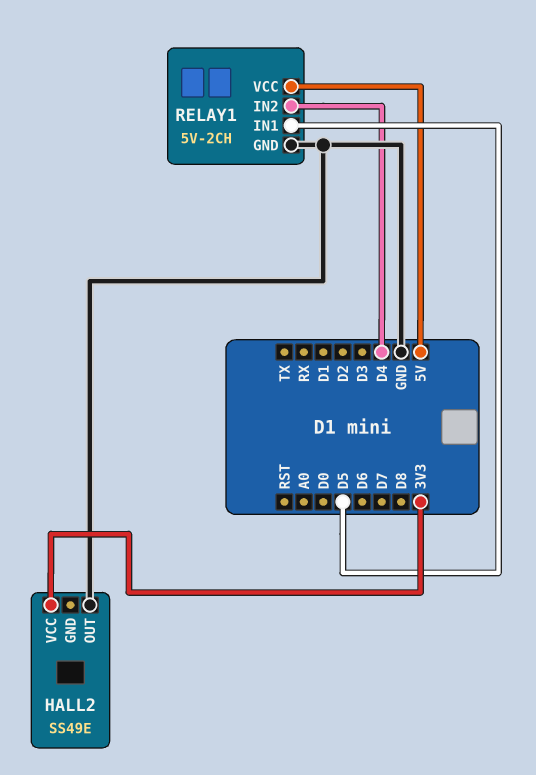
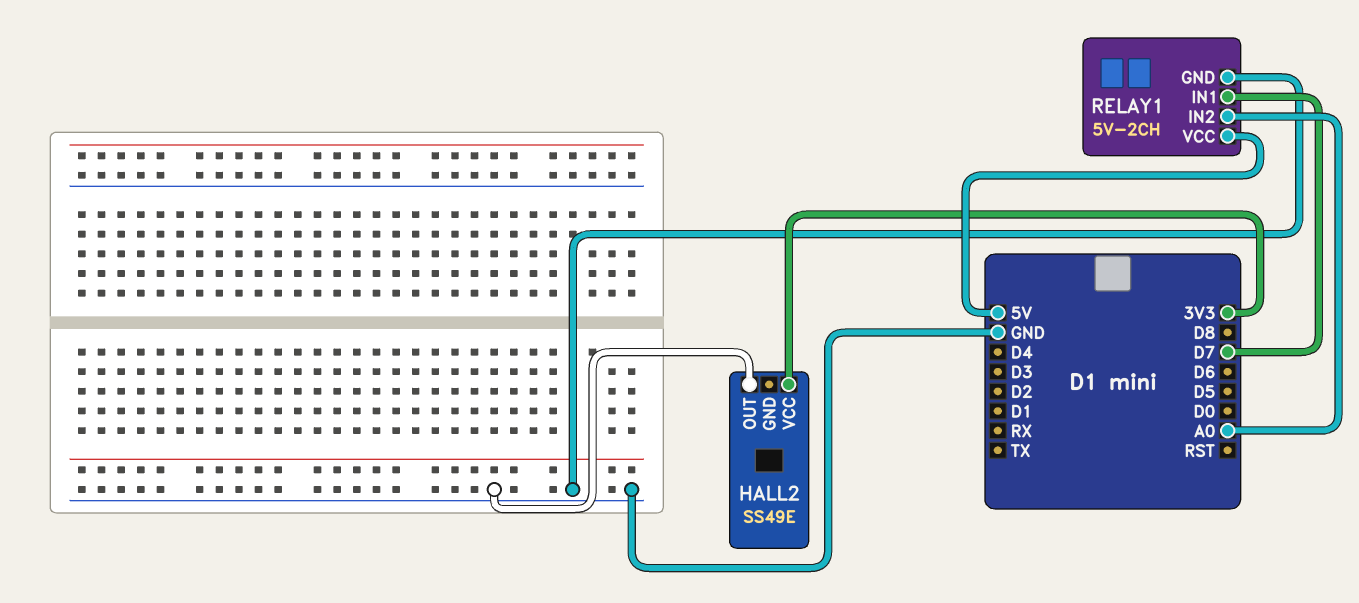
RELAY1 pin IN1: D5 -> D7
RELAY1 pin IN2: D4 -> A0

